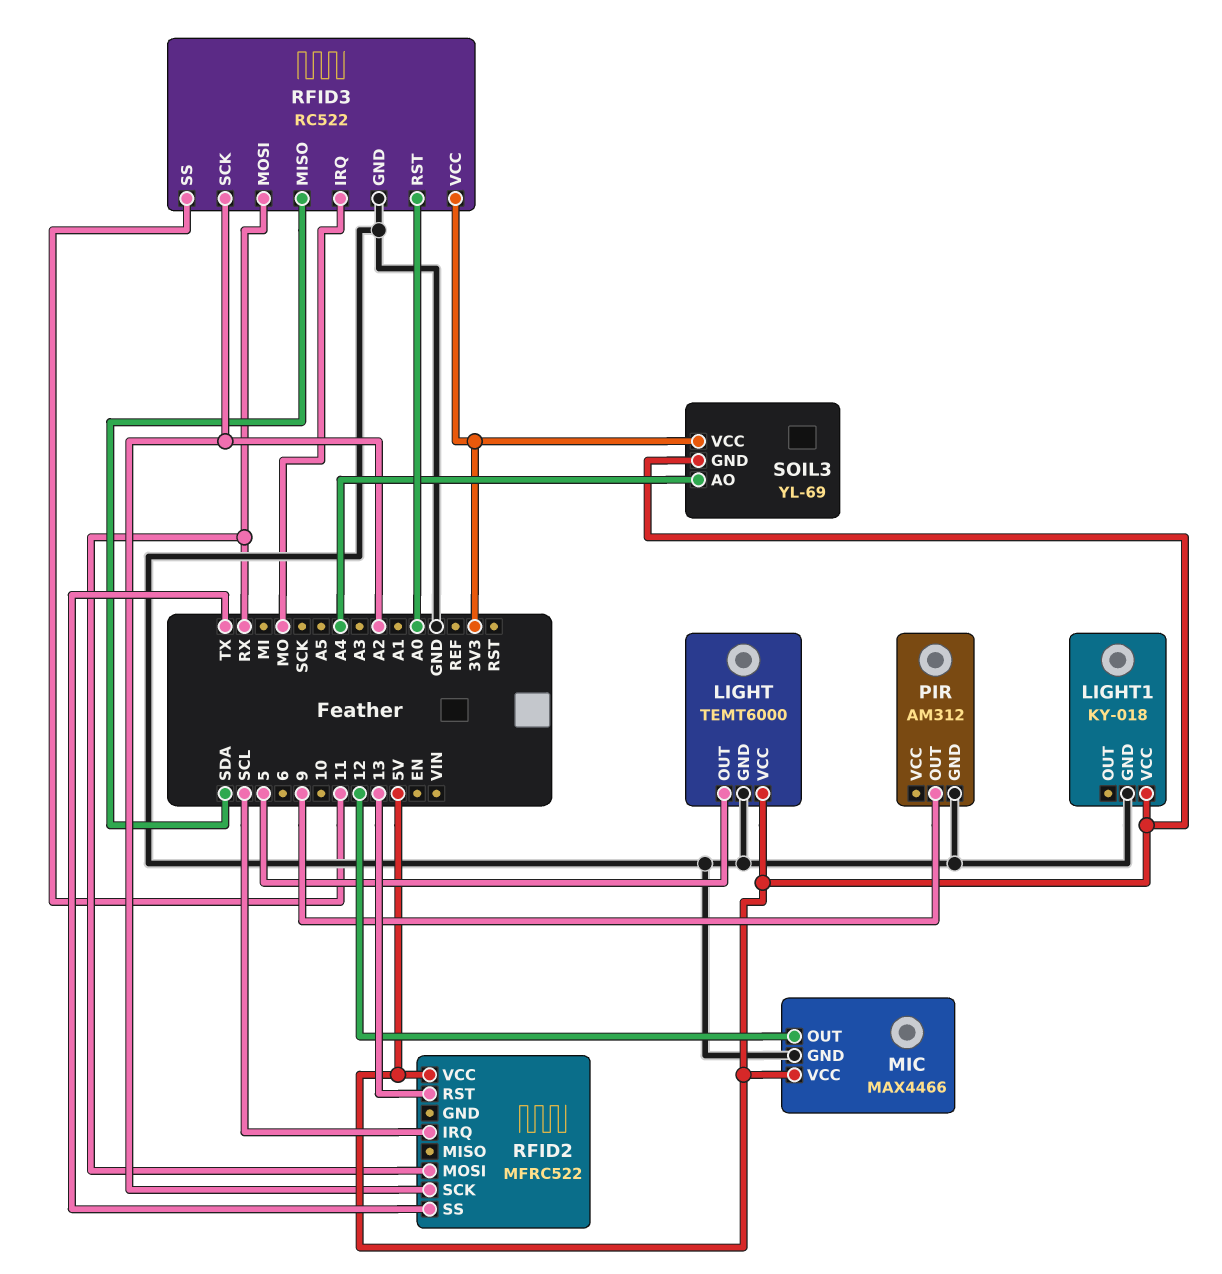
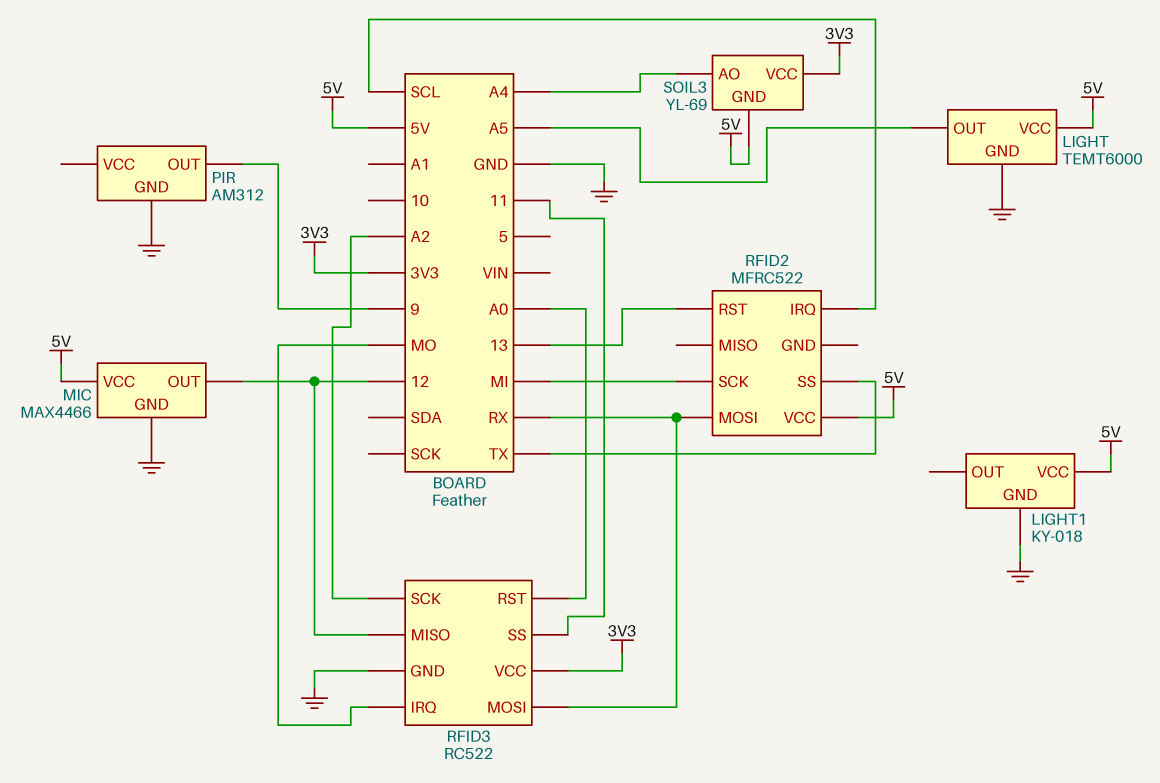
LIGHT pin OUT: 5 -> A5
RFID2 pin SCK: A2 -> MI
RFID3 pin MISO: SDA -> 12

